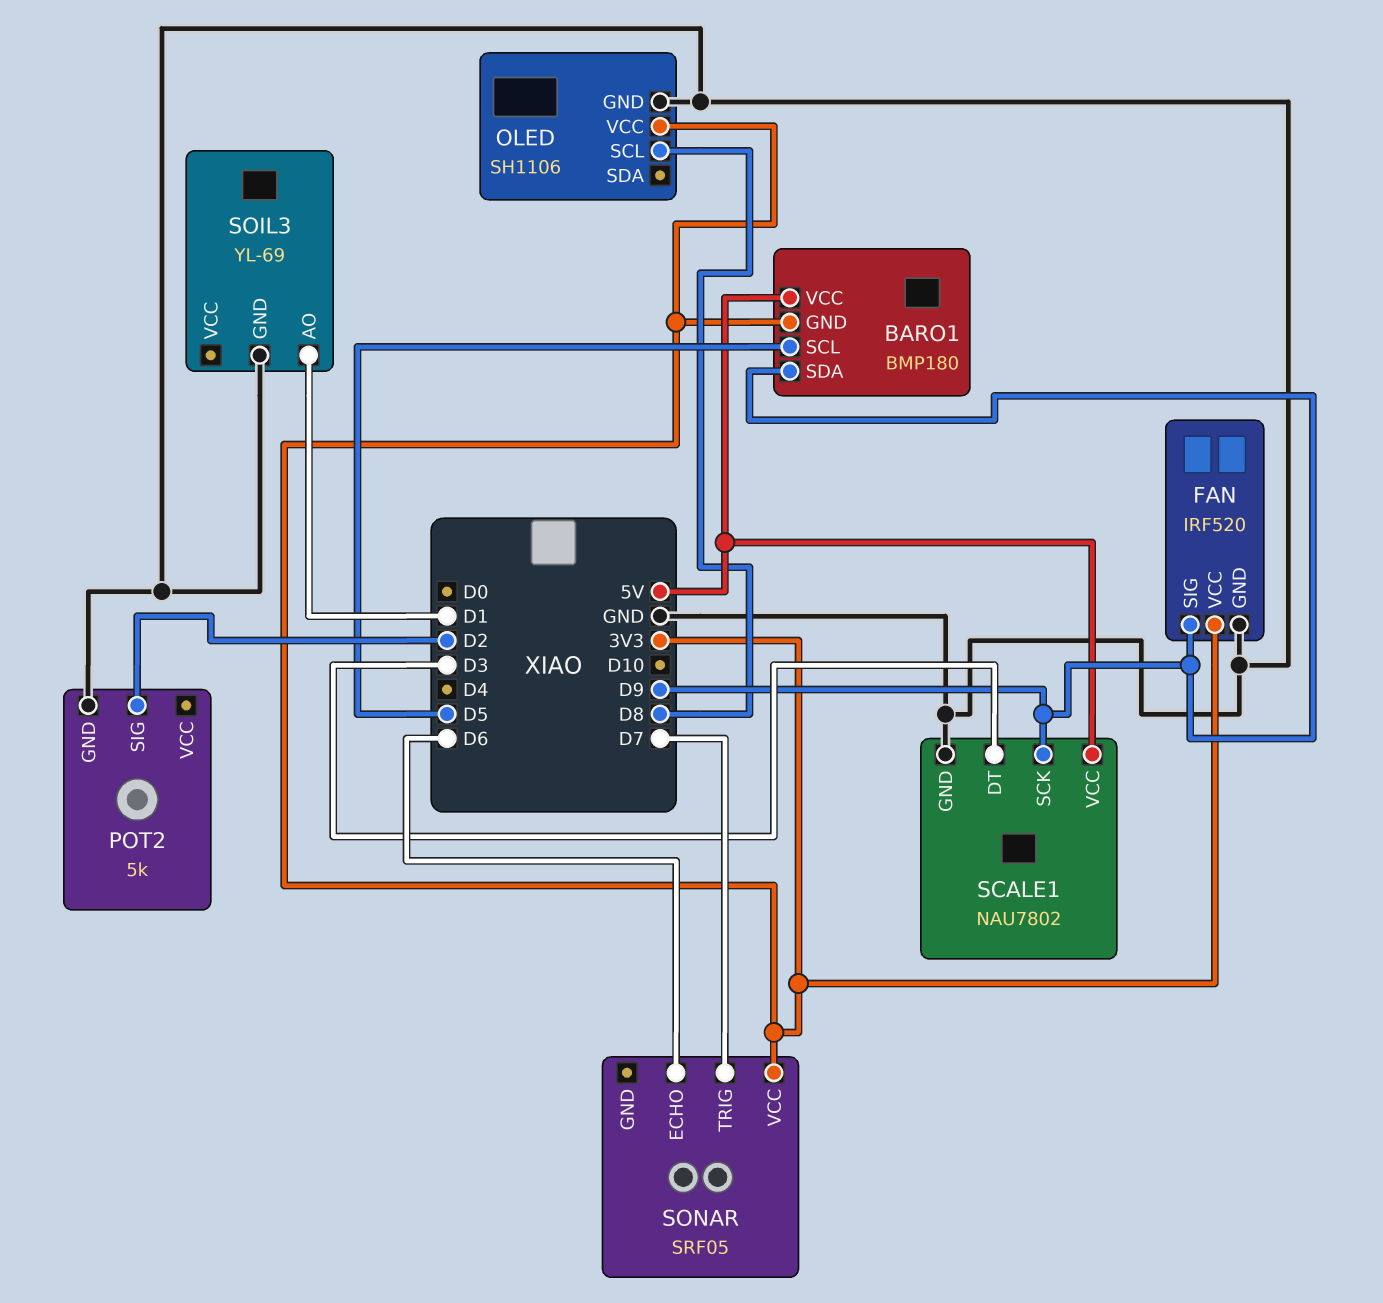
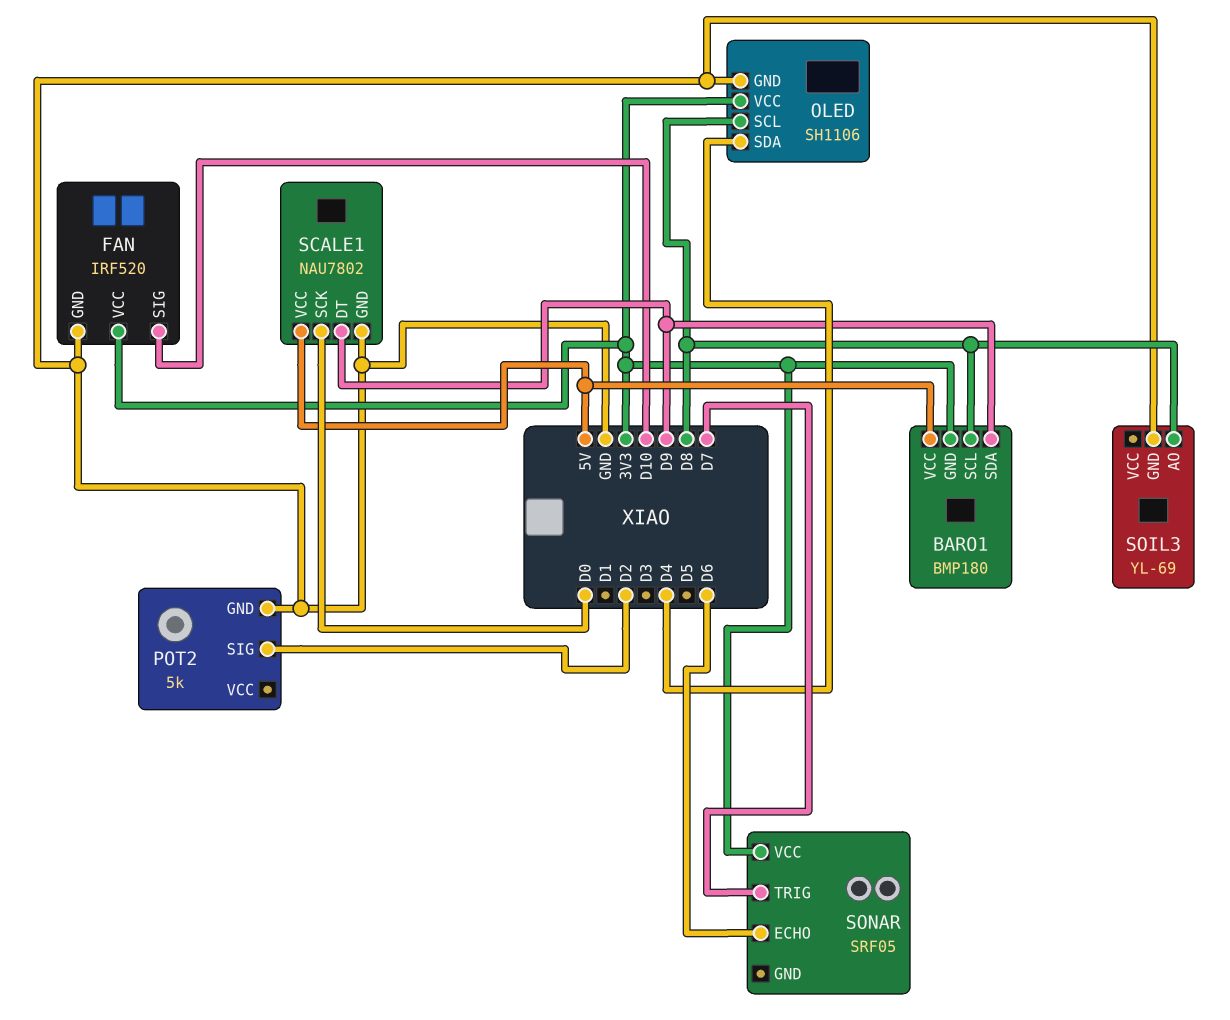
BARO1 pin SCL: D5 -> D8
FAN pin SIG: D9 -> D10
OLED pin SDA: none -> D4
SCALE1 pin DT: D3 -> D9
SCALE1 pin SCK: D9 -> D0
SOIL3 pin AO: D1 -> D8

